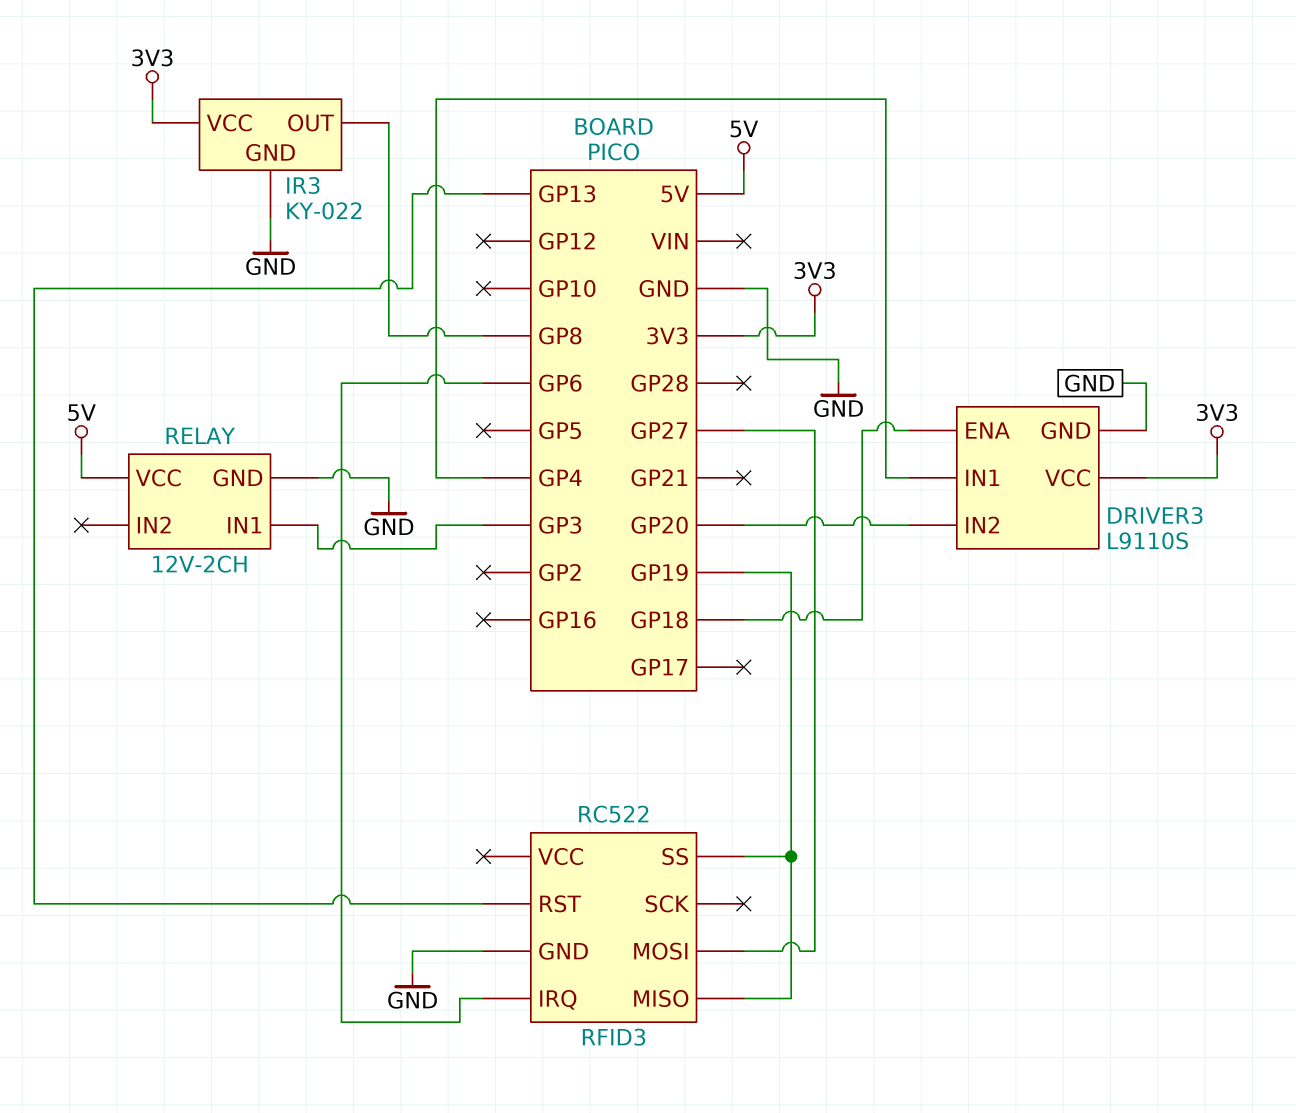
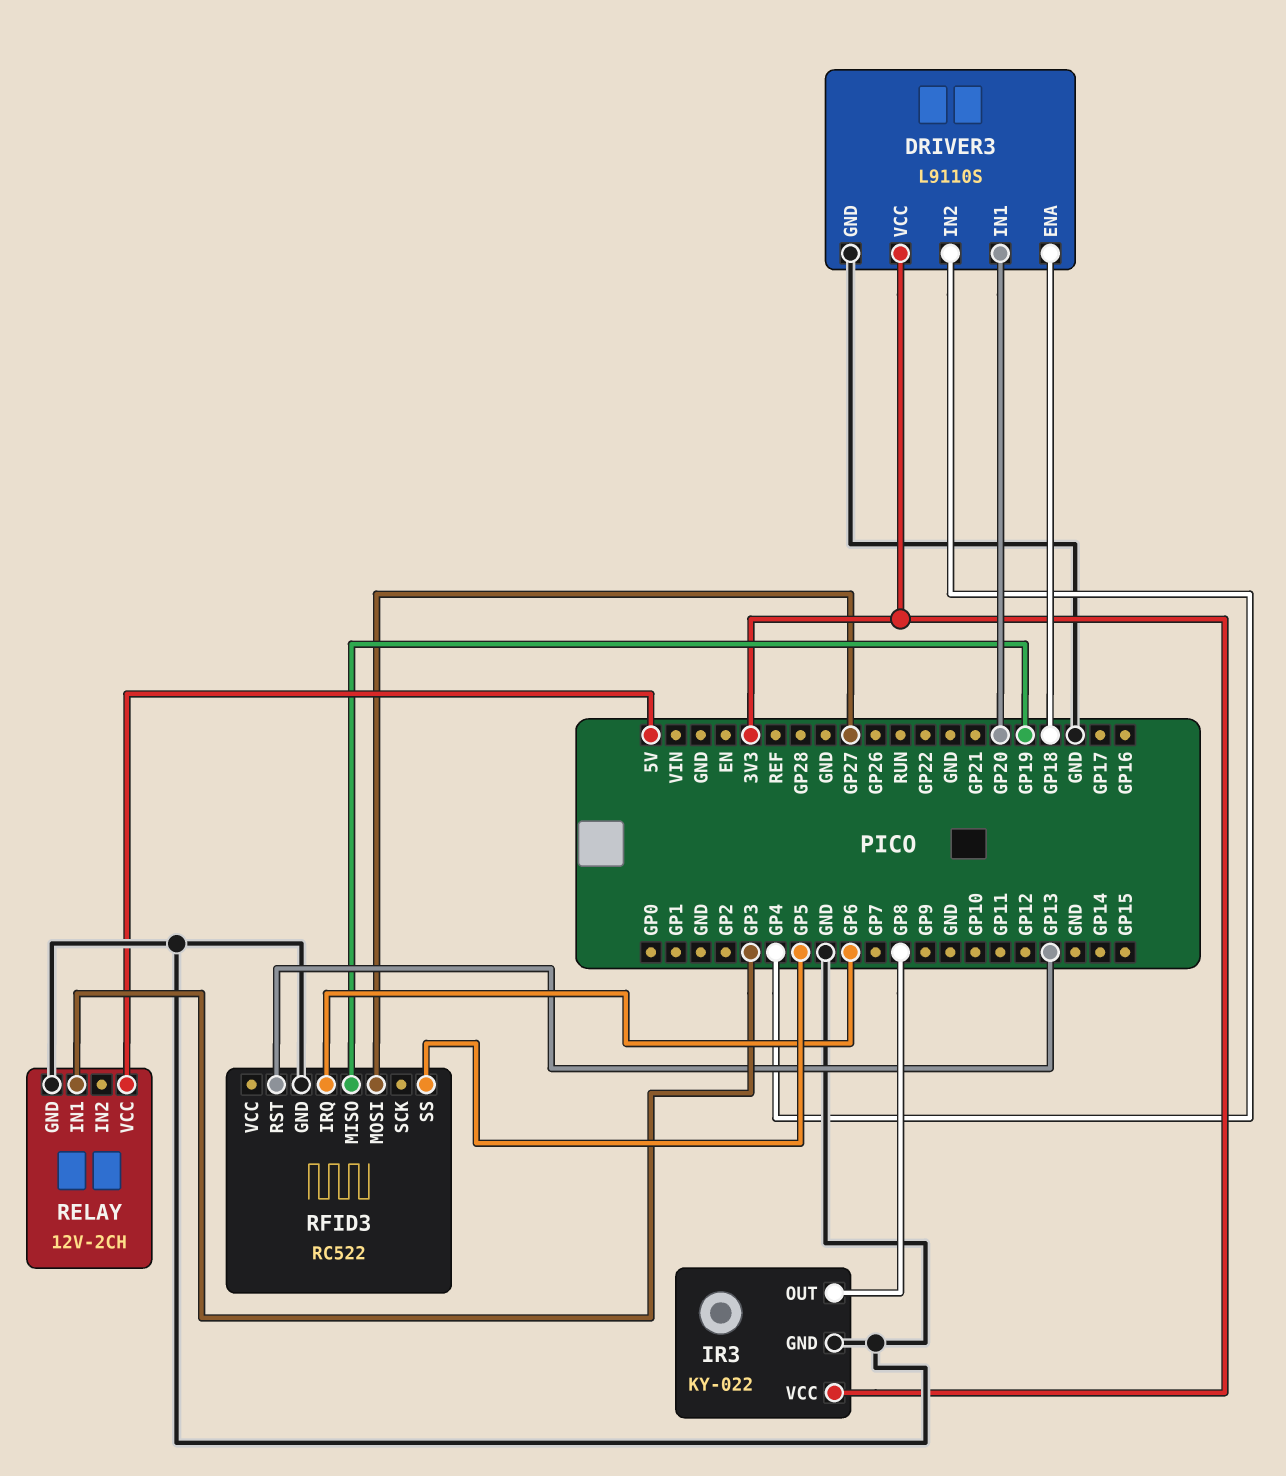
DRIVER3 pin IN1: GP4 -> GP20
DRIVER3 pin IN2: GP20 -> GP4
RFID3 pin SS: GP19 -> GP5

